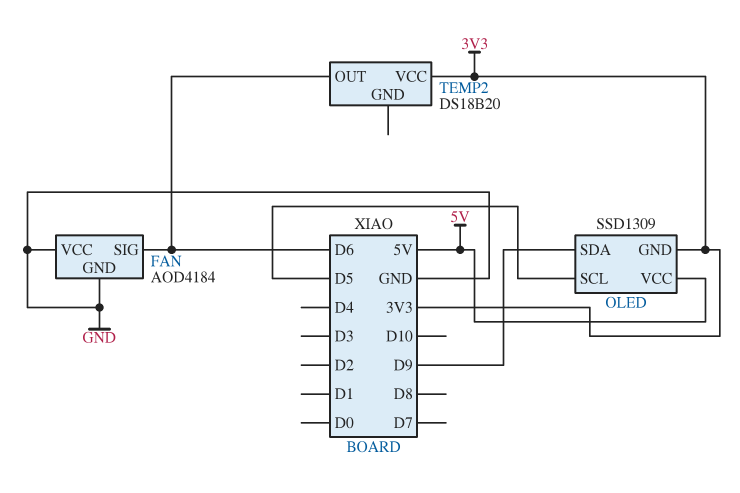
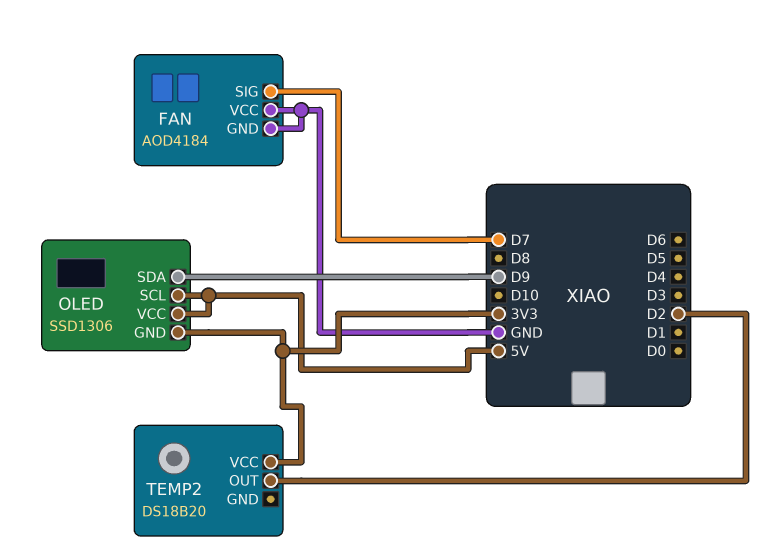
FAN pin SIG: D6 -> D7
OLED: SSD1309 -> SSD1306
OLED pin SCL: D5 -> 5V
TEMP2 pin OUT: D6 -> D2

